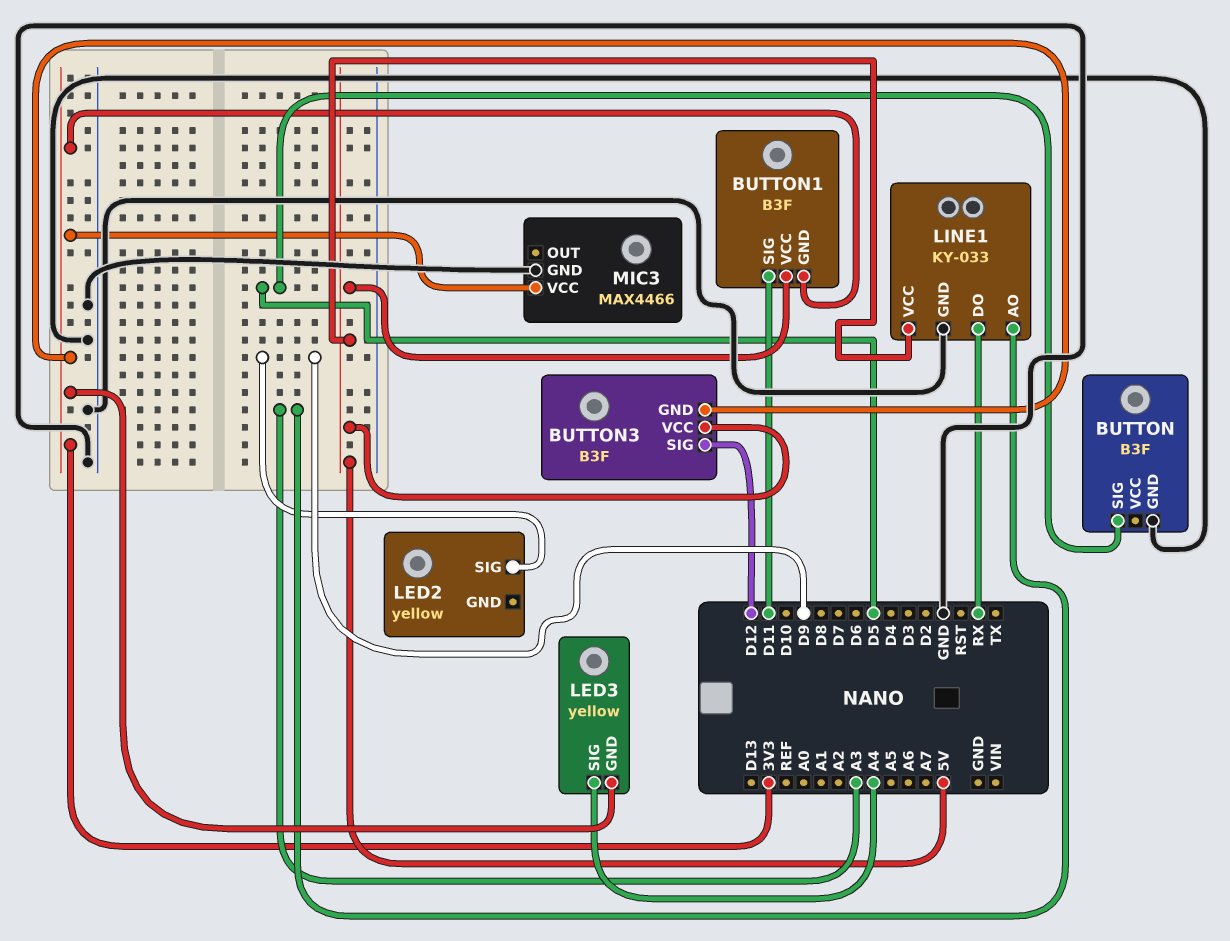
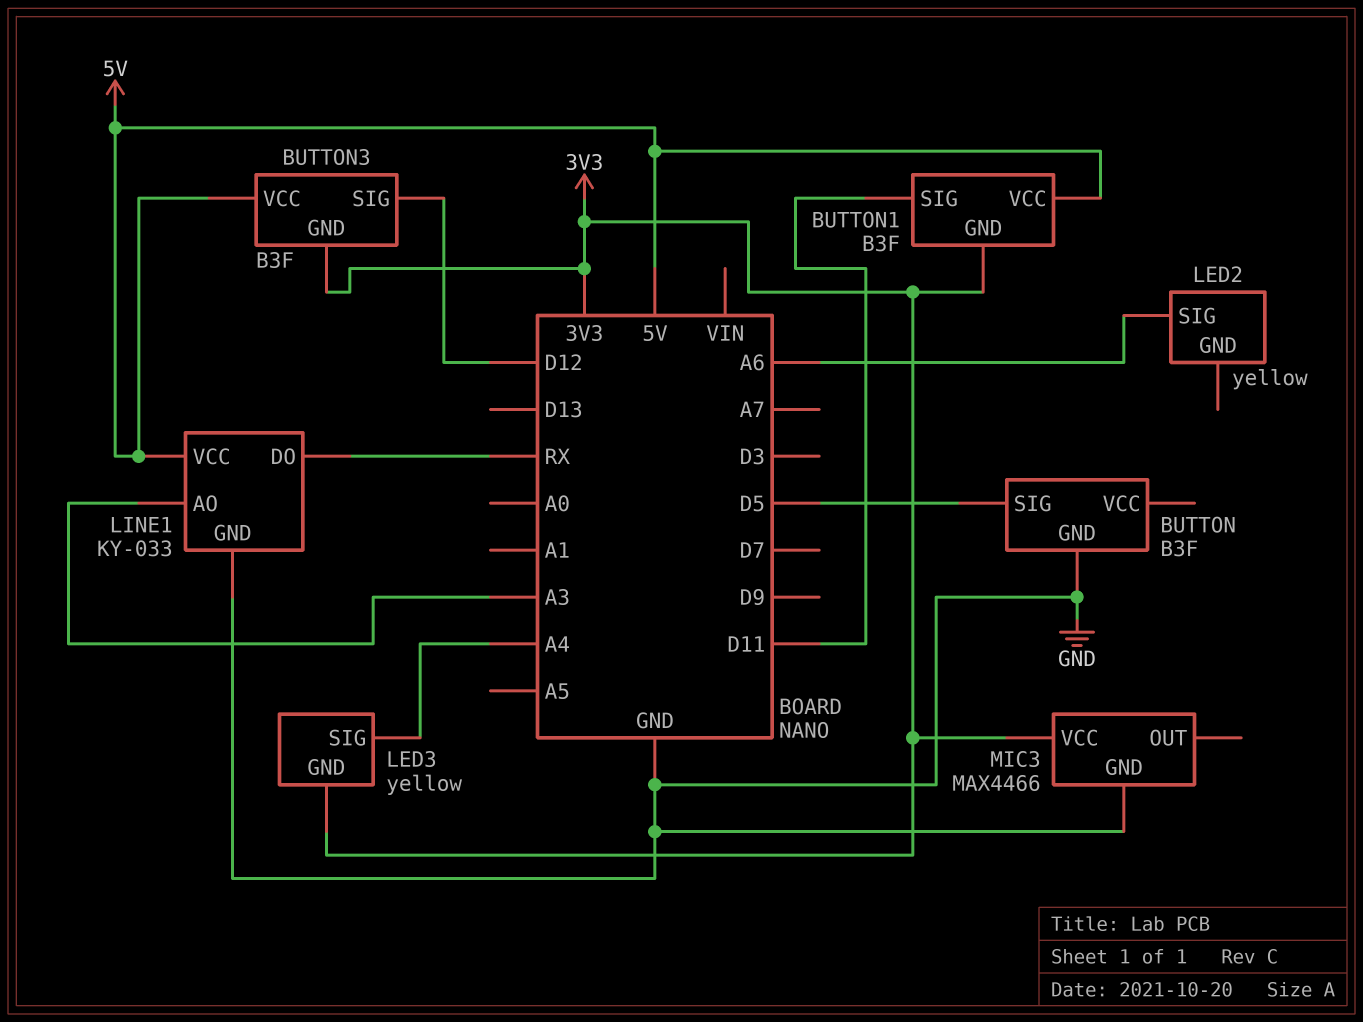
LED2 pin SIG: D9 -> A6

